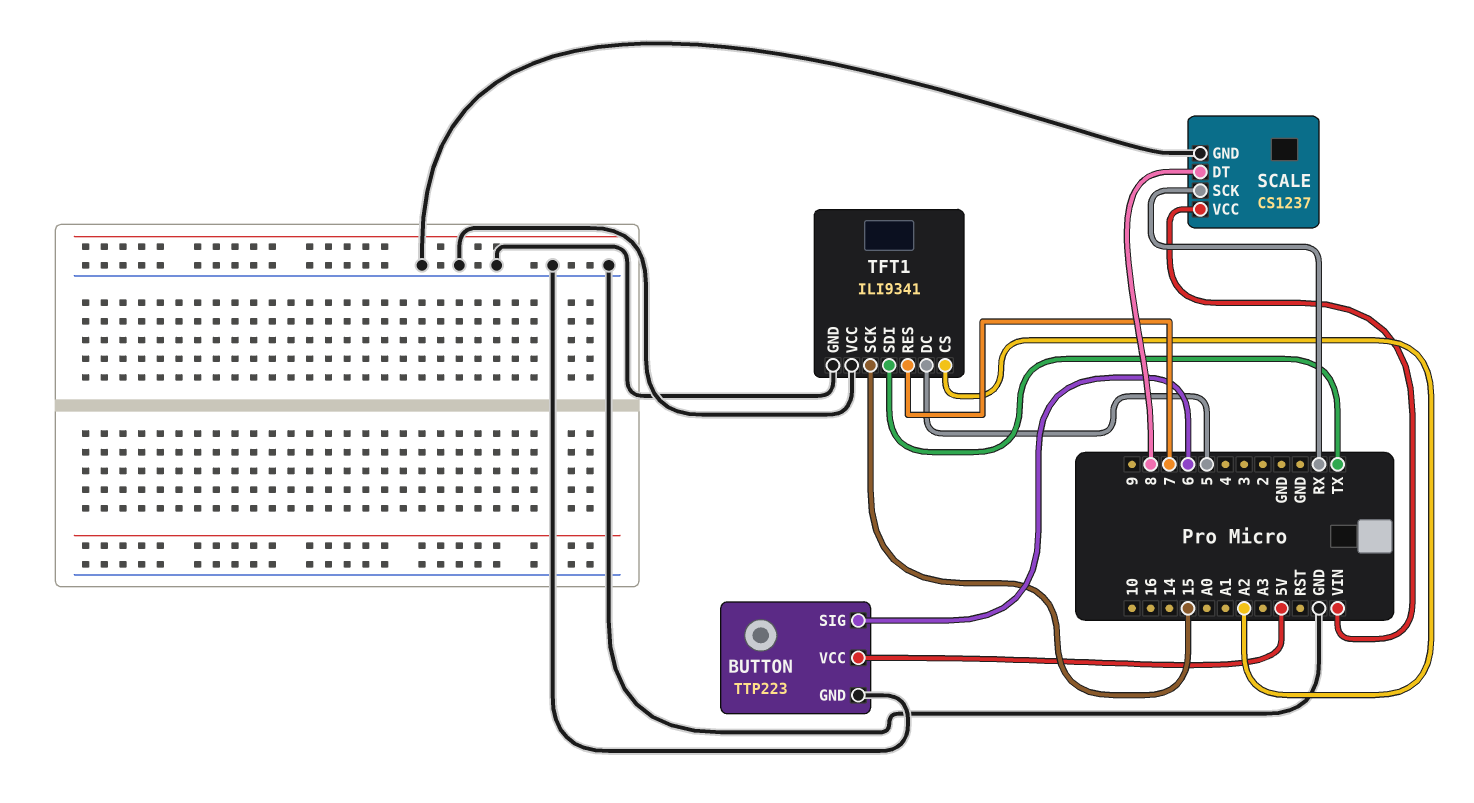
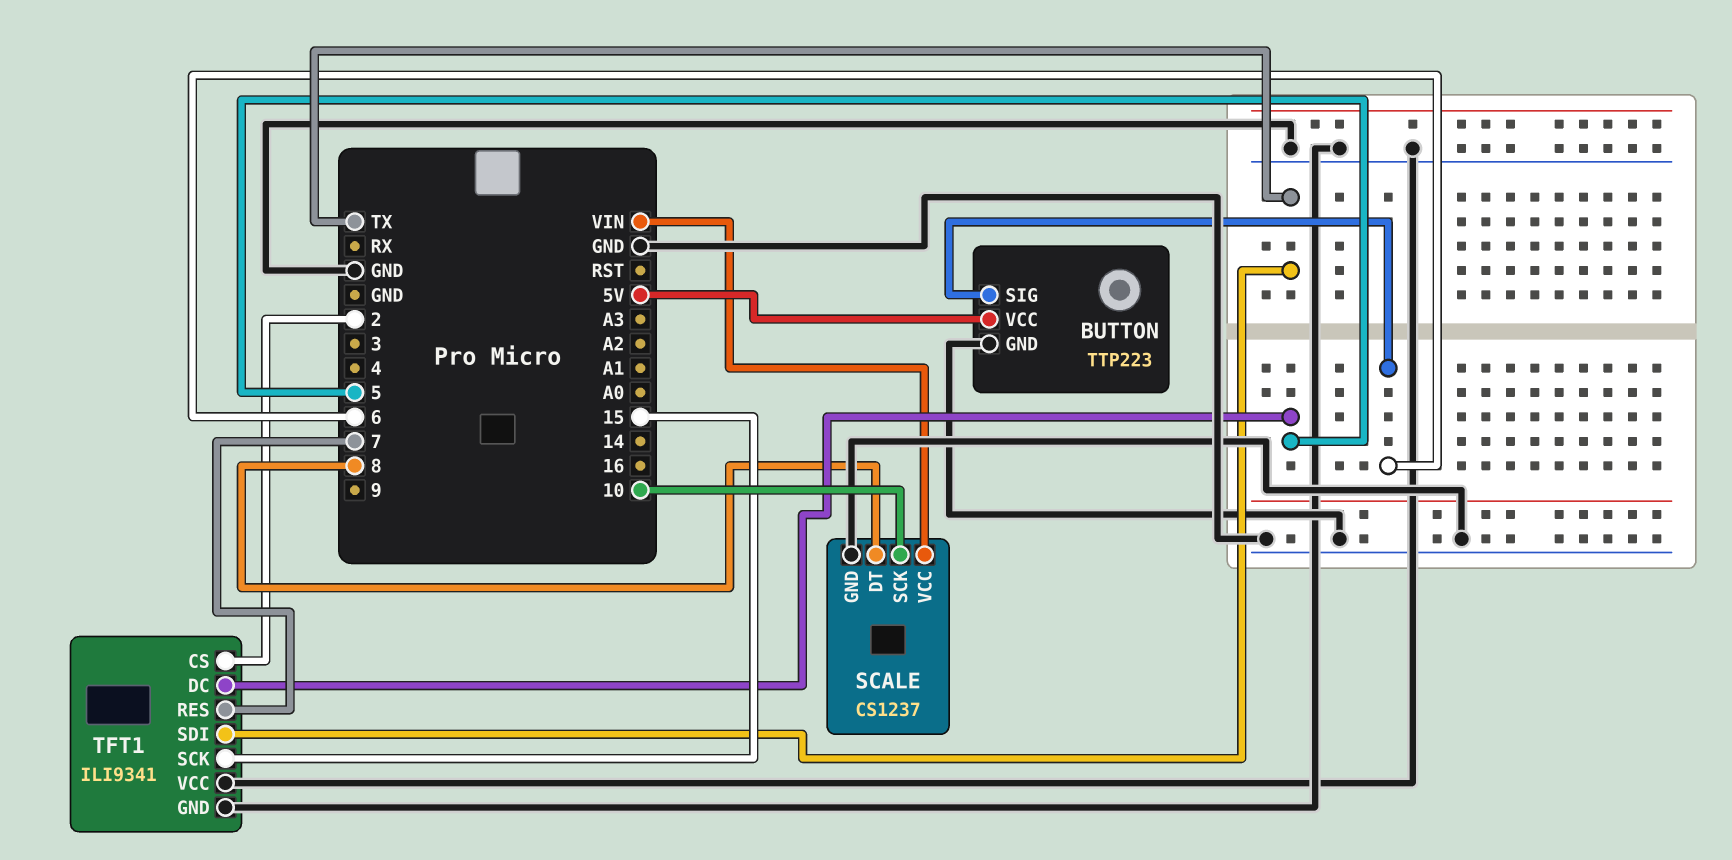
SCALE pin SCK: RX -> 10
TFT1 pin CS: A2 -> 2

